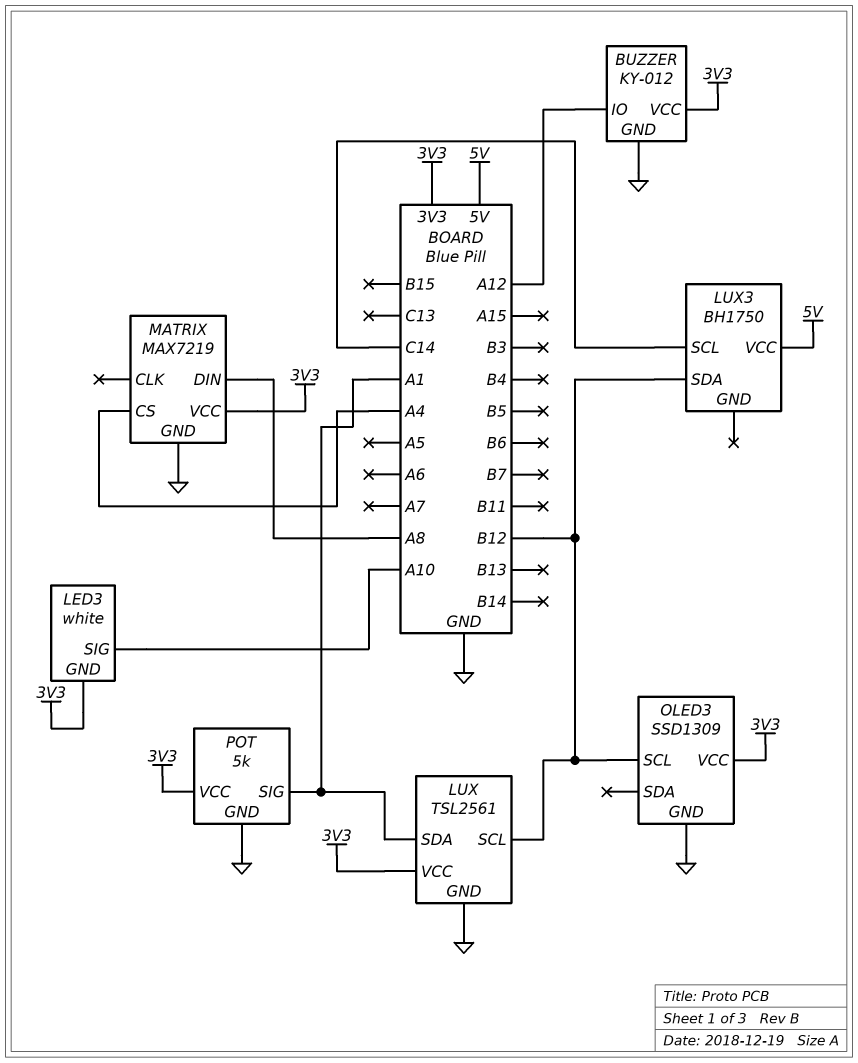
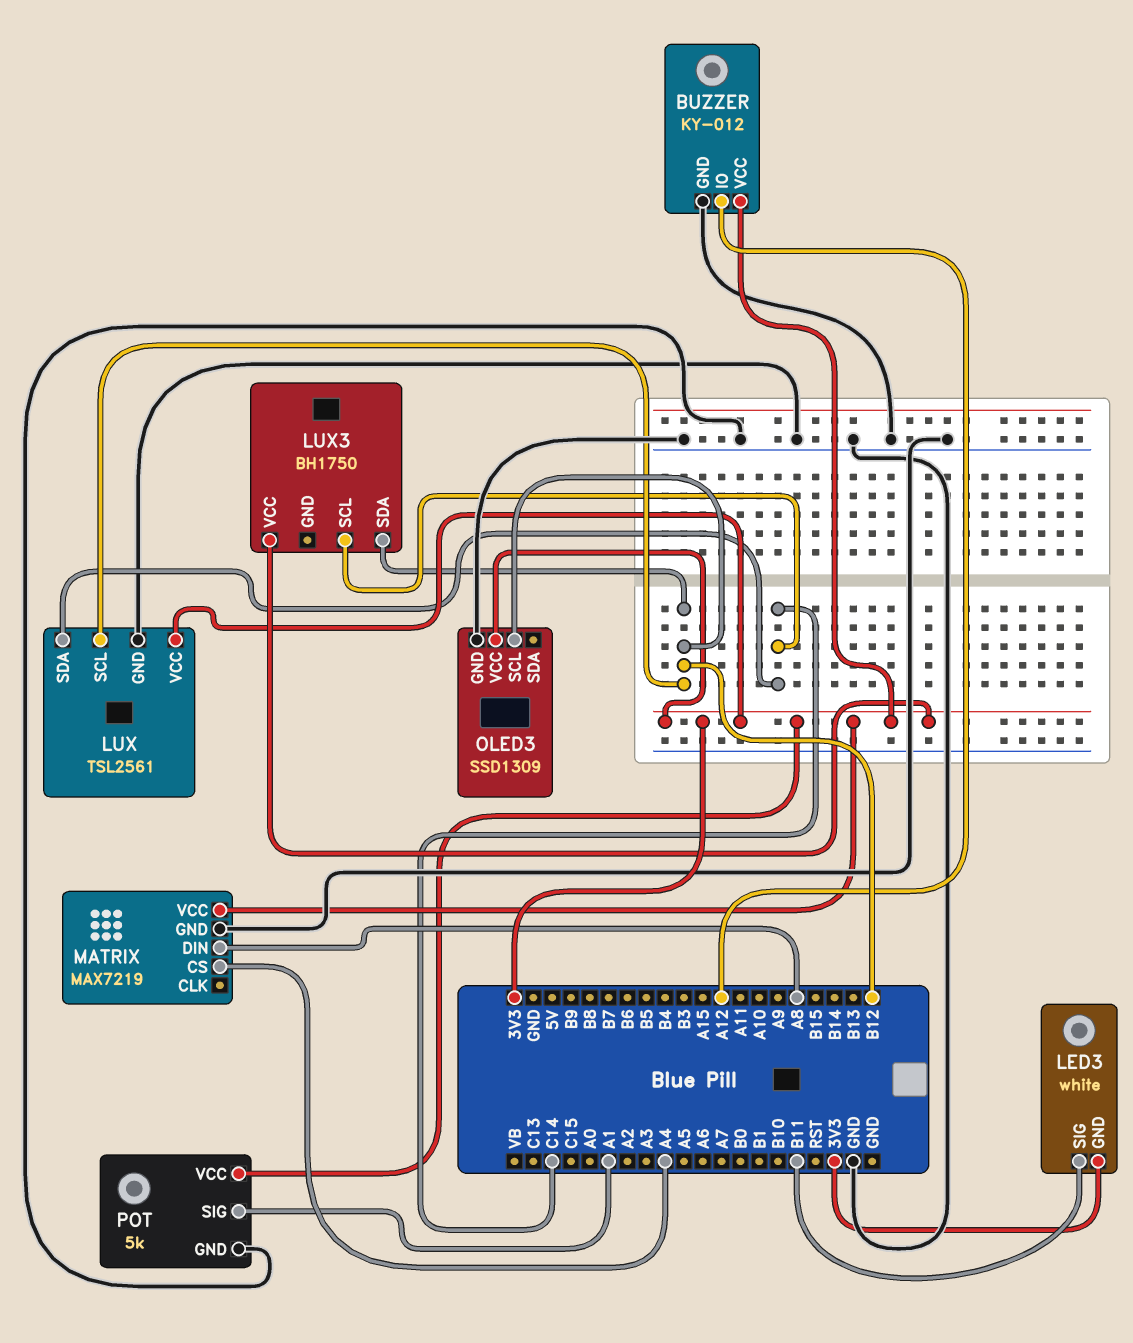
LED3 pin SIG: A10 -> B11
LUX pin SDA: A1 -> C14
LUX3 pin VCC: 5V -> 3V3

